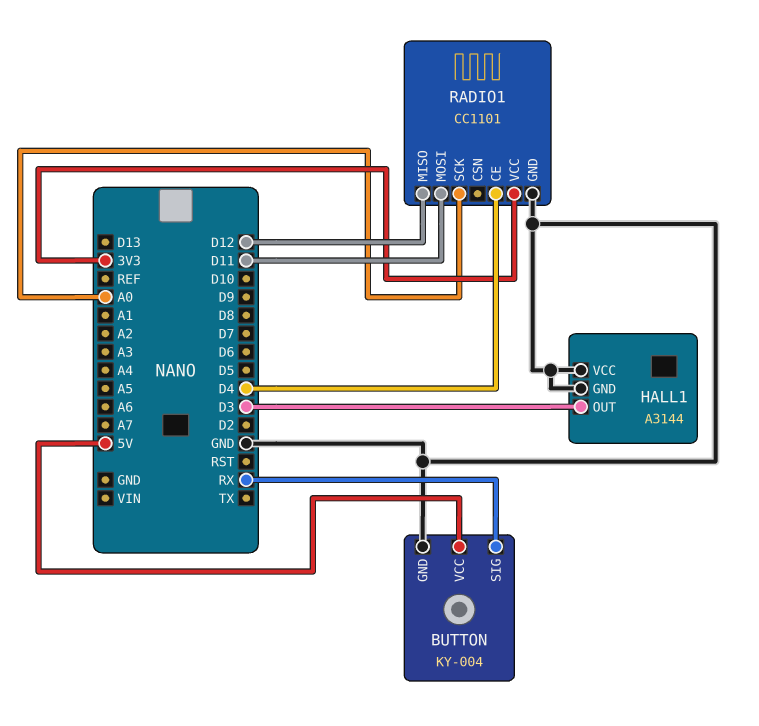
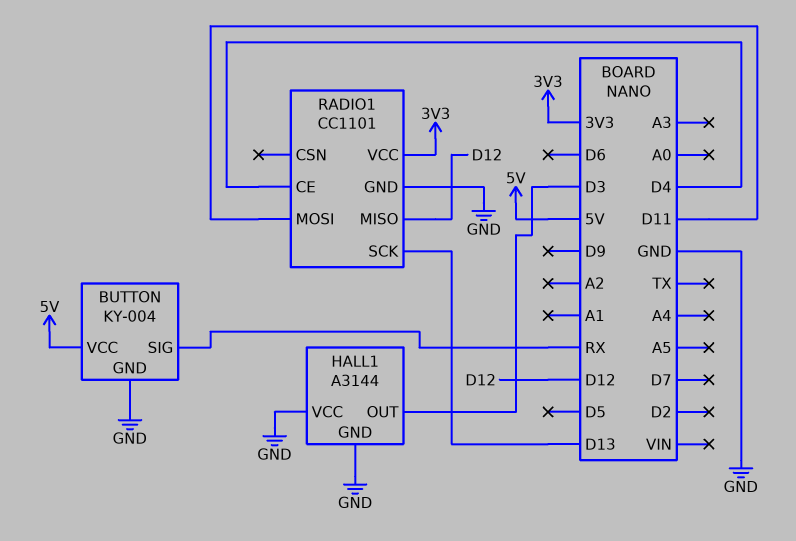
RADIO1 pin SCK: A0 -> D13

